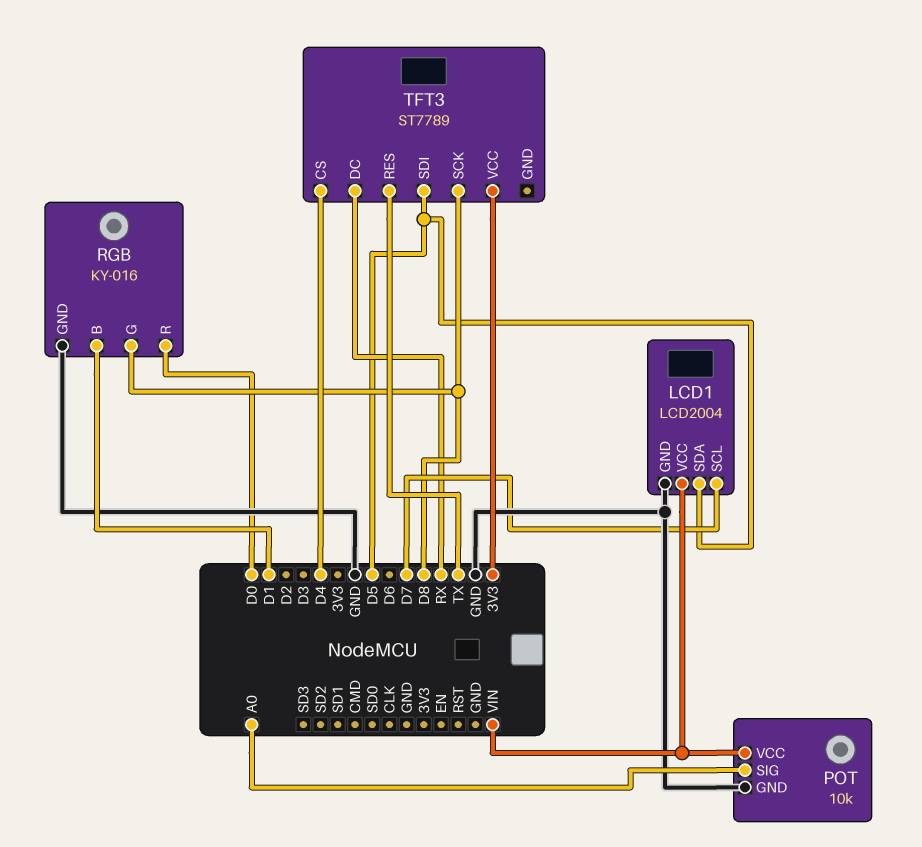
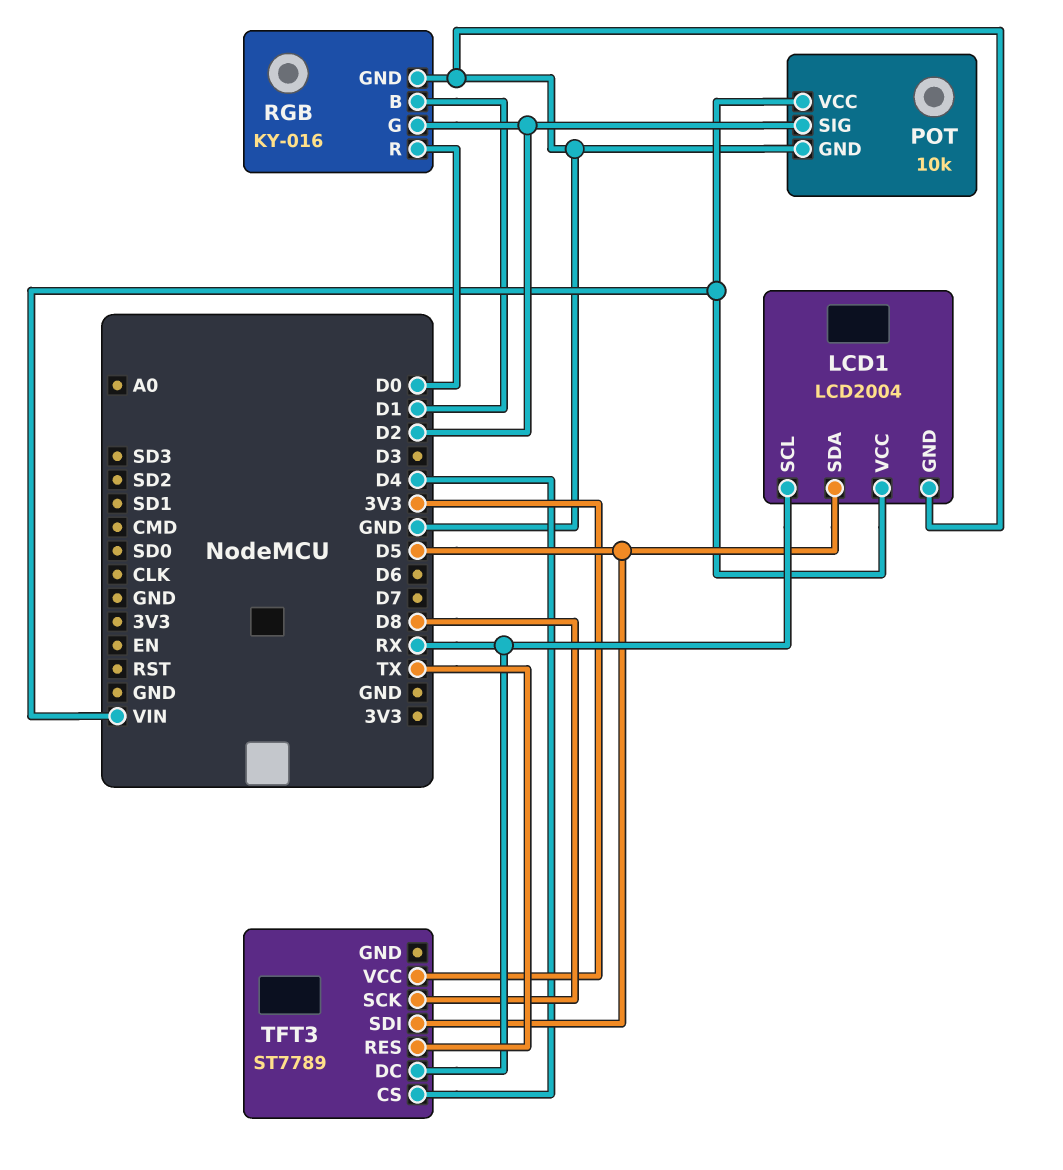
LCD1 pin SCL: D7 -> RX
POT pin SIG: A0 -> D2
RGB pin G: D8 -> D2

